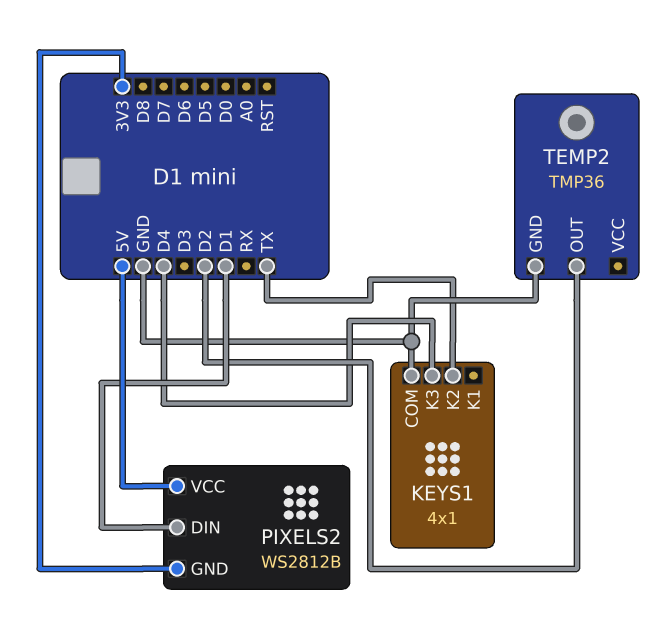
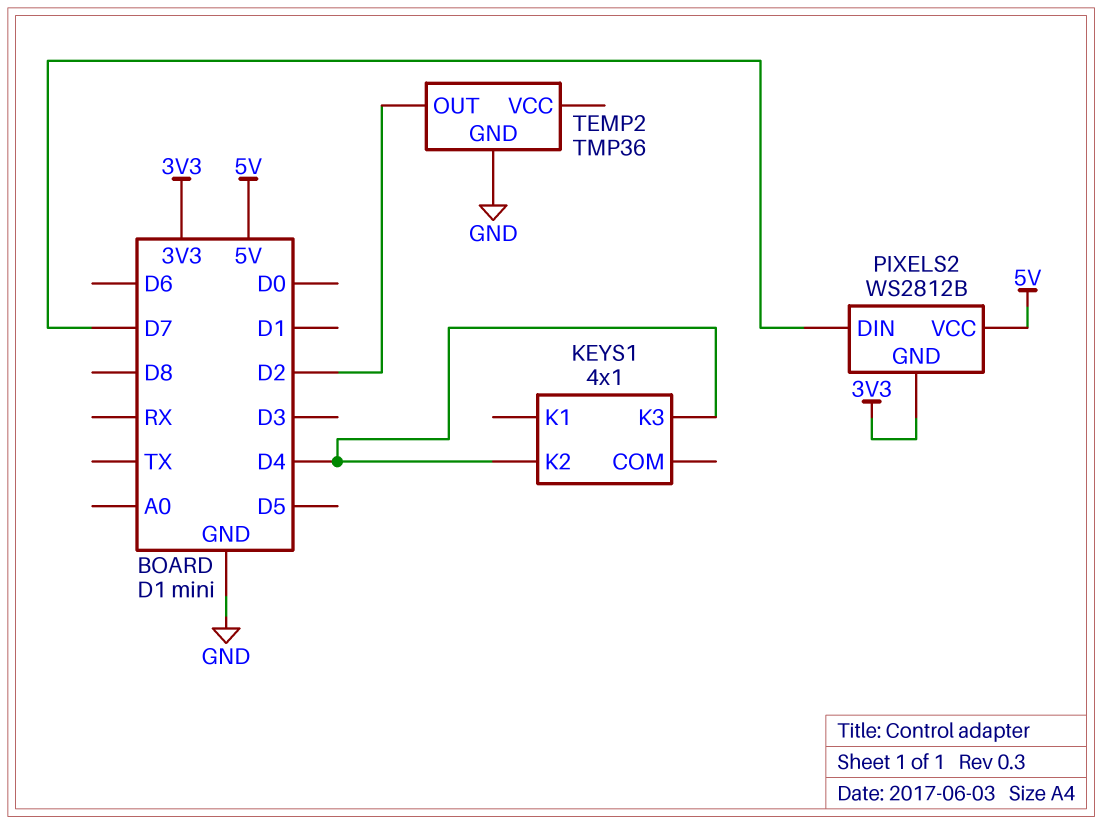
KEYS1 pin COM: GND -> none
KEYS1 pin K2: TX -> D4
PIXELS2 pin DIN: D1 -> D7

